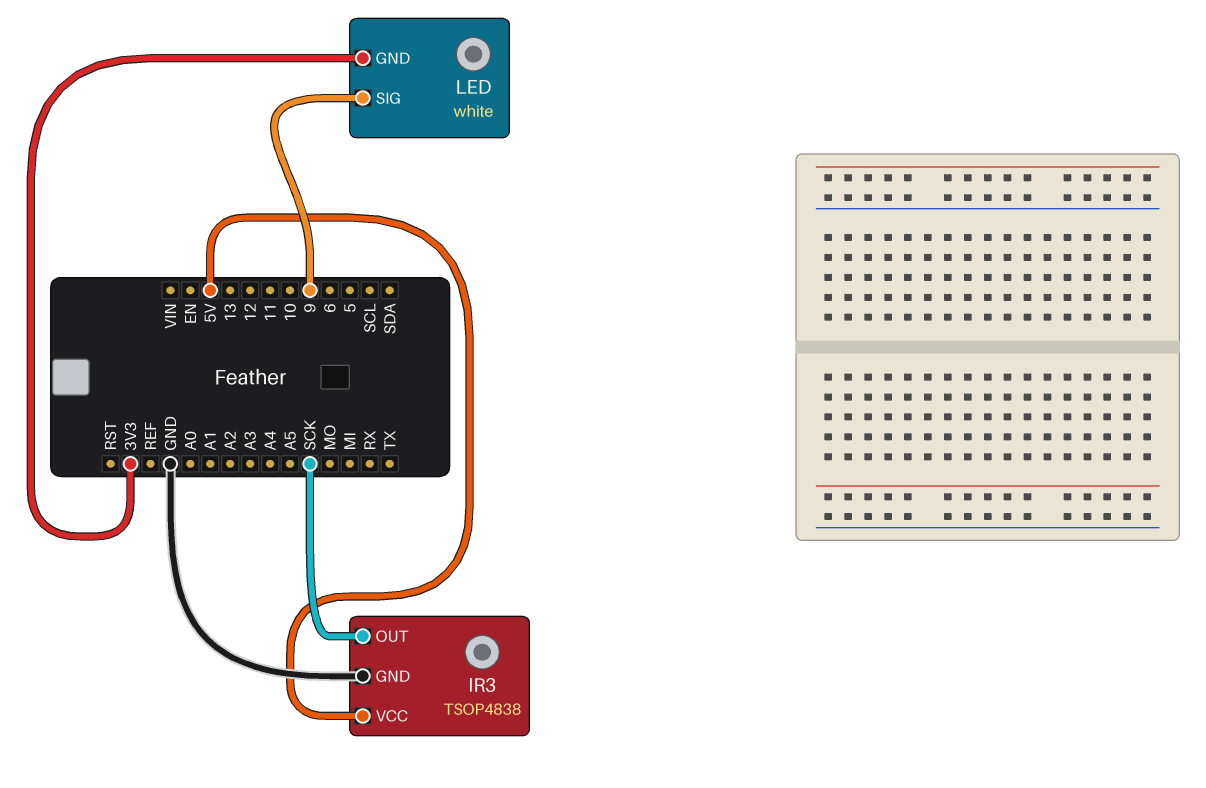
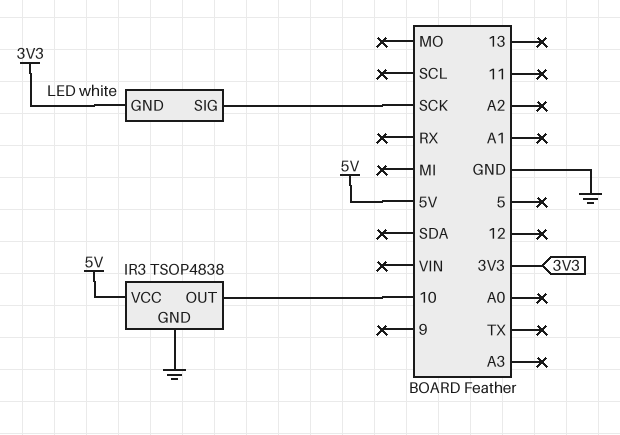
IR3 pin OUT: SCK -> 10
LED pin SIG: 9 -> SCK

